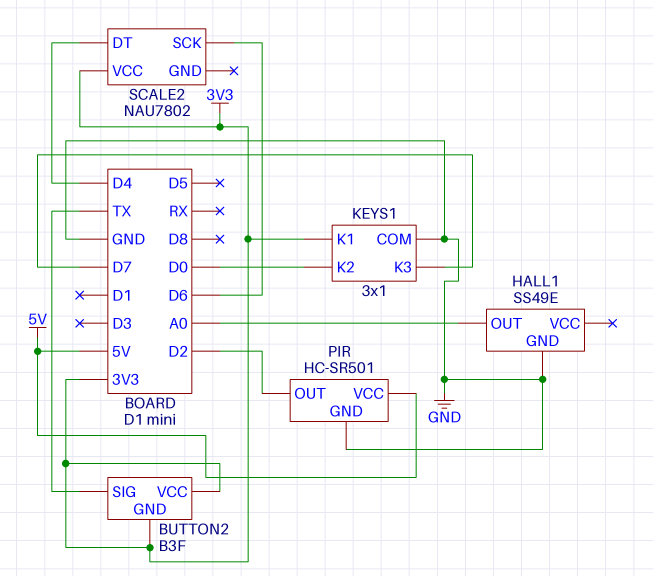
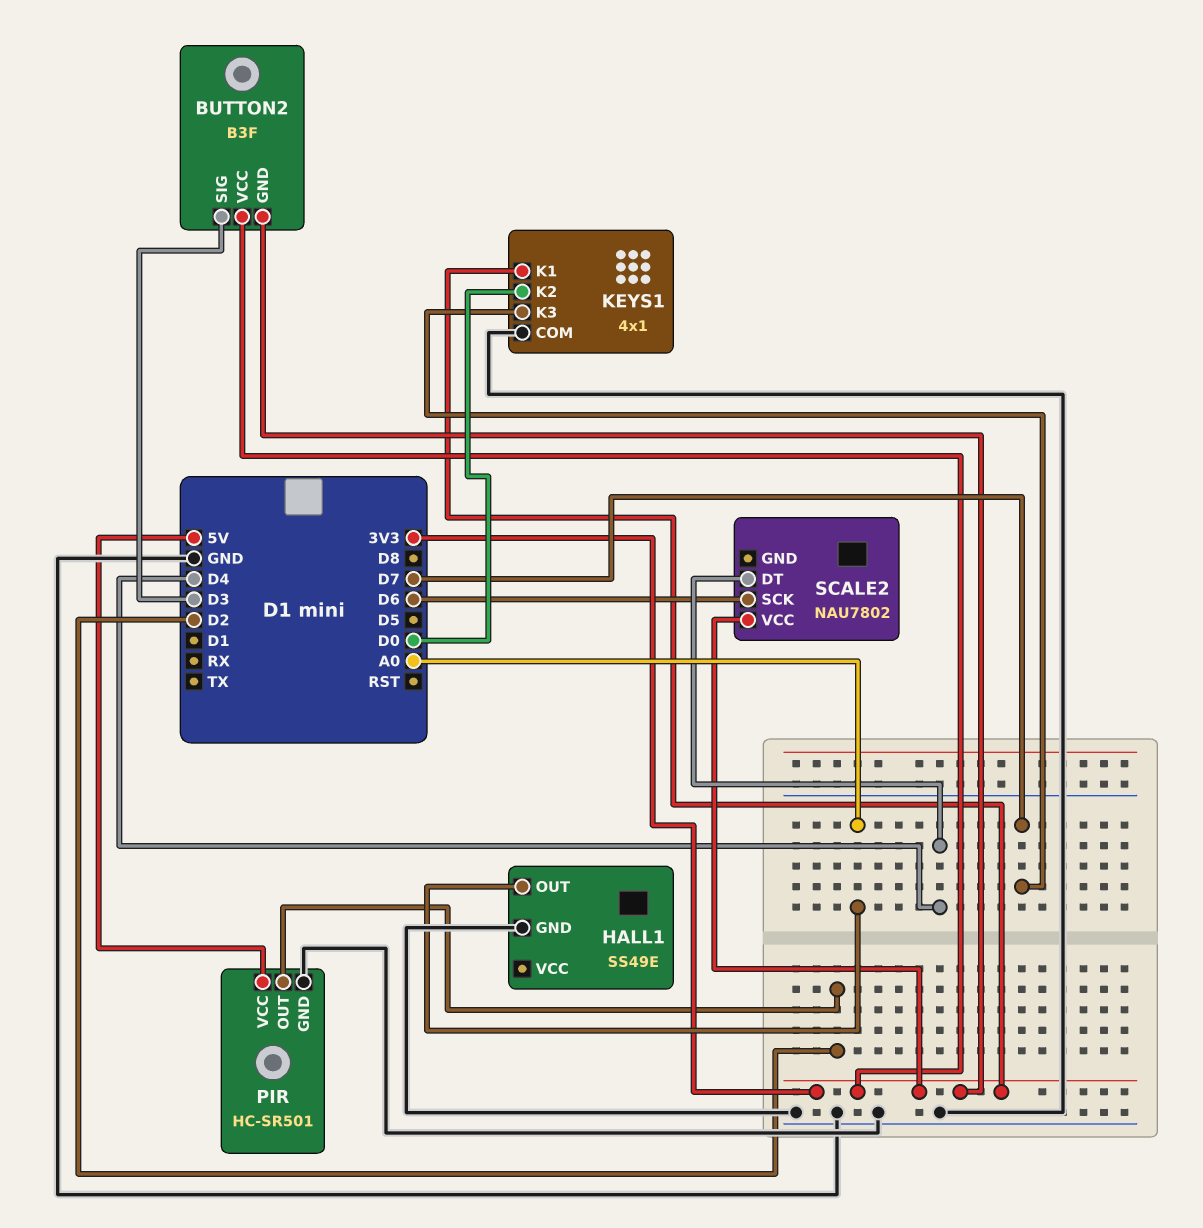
BUTTON2 pin SIG: TX -> D3
KEYS1: 3x1 -> 4x1

